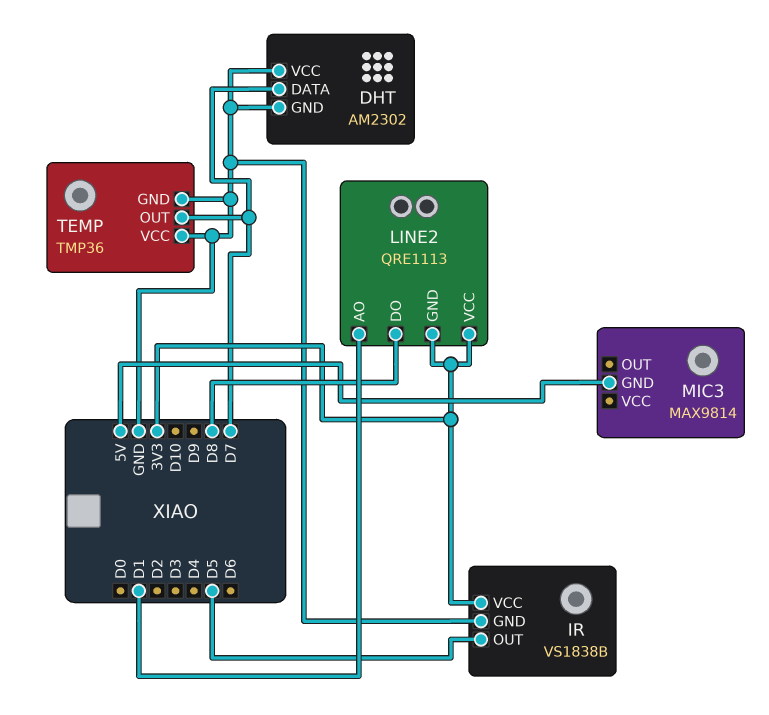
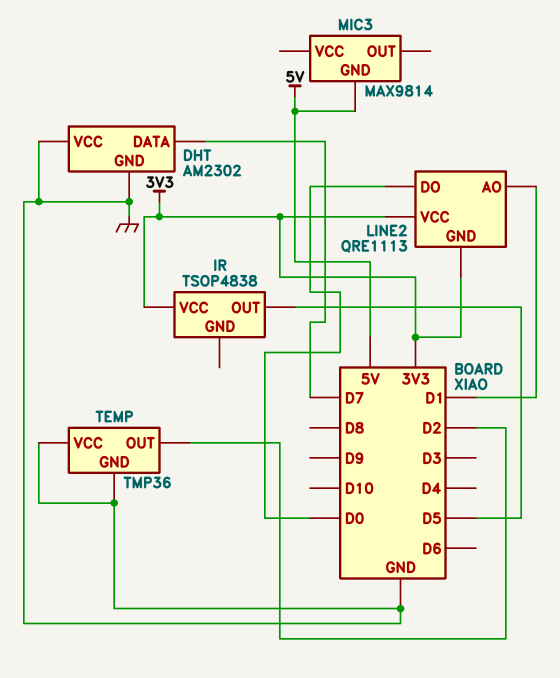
IR: VS1838B -> TSOP4838
IR pin GND: GND -> none
LINE2 pin DO: D8 -> D0
TEMP pin OUT: D7 -> D2

